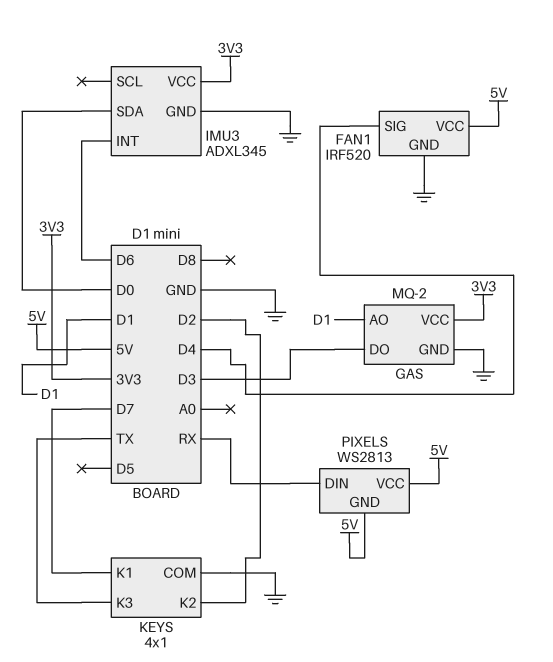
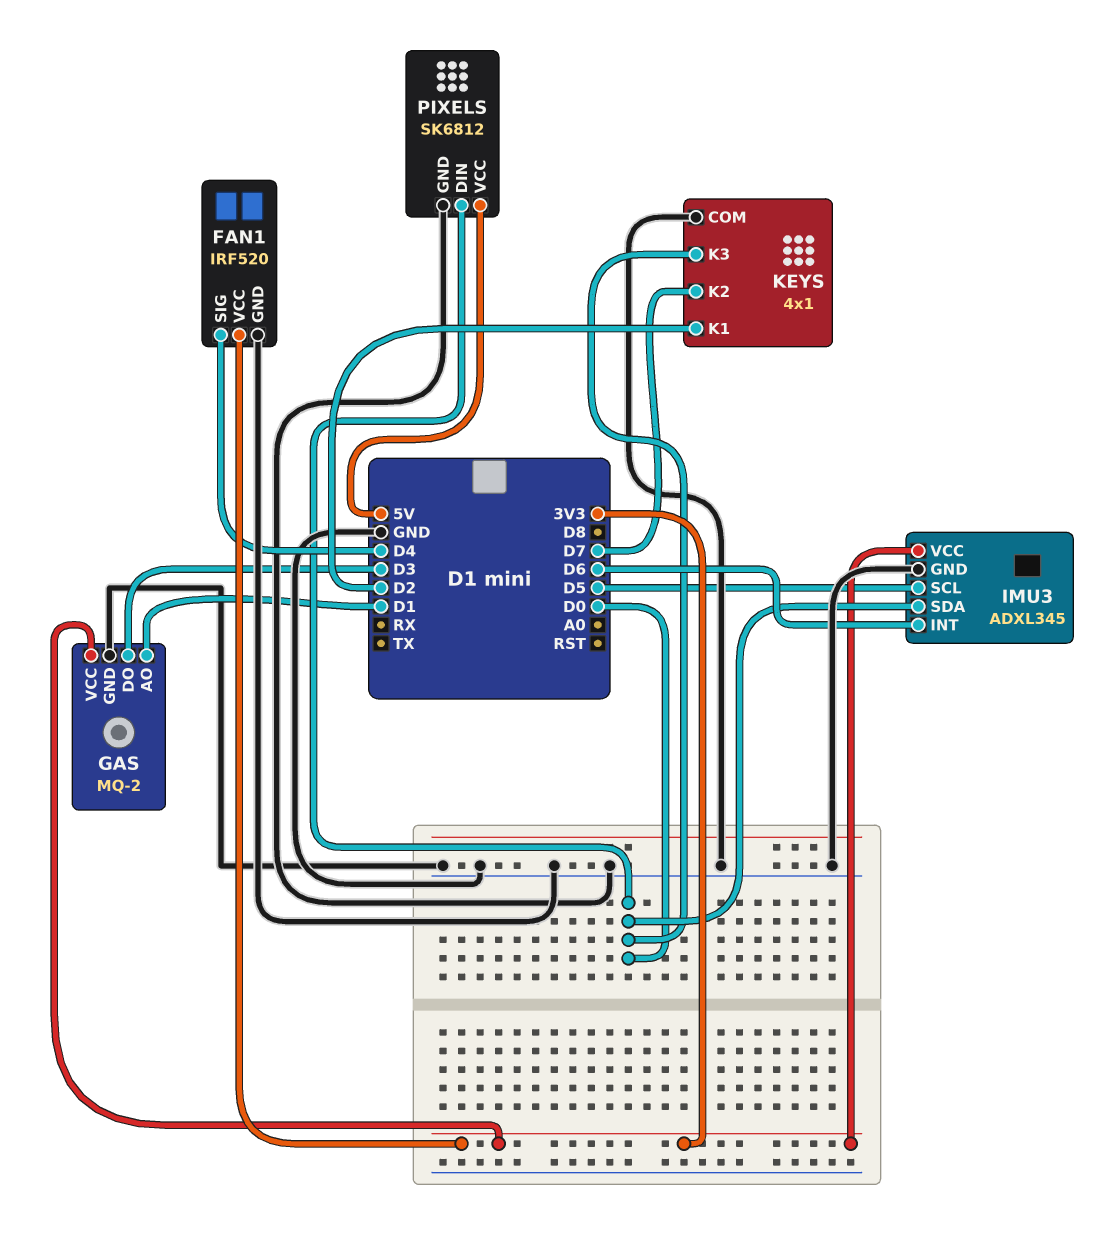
FAN1 pin VCC: 5V -> 3V3
IMU3 pin SCL: none -> D5
KEYS pin K1: D7 -> D2
KEYS pin K2: D2 -> D7
KEYS pin K3: TX -> D0
PIXELS: WS2813 -> SK6812
PIXELS pin DIN: RX -> D0
PIXELS pin GND: 5V -> GND

